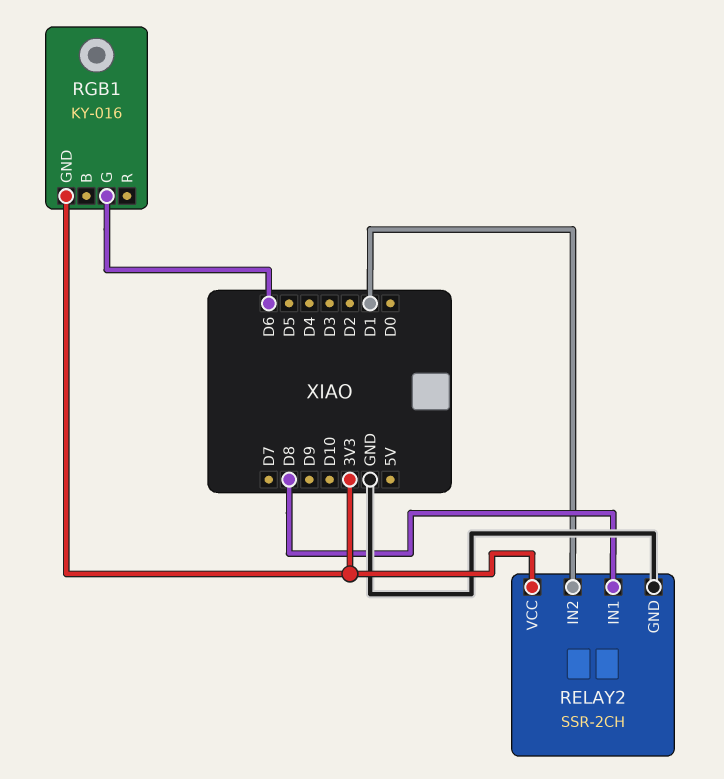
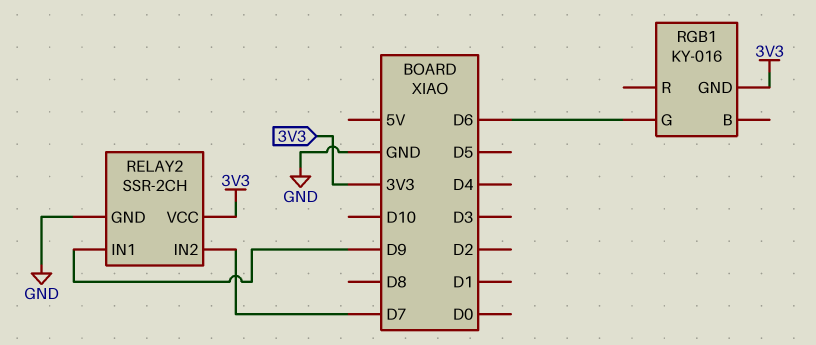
RELAY2 pin IN1: D8 -> D9
RELAY2 pin IN2: D1 -> D7

